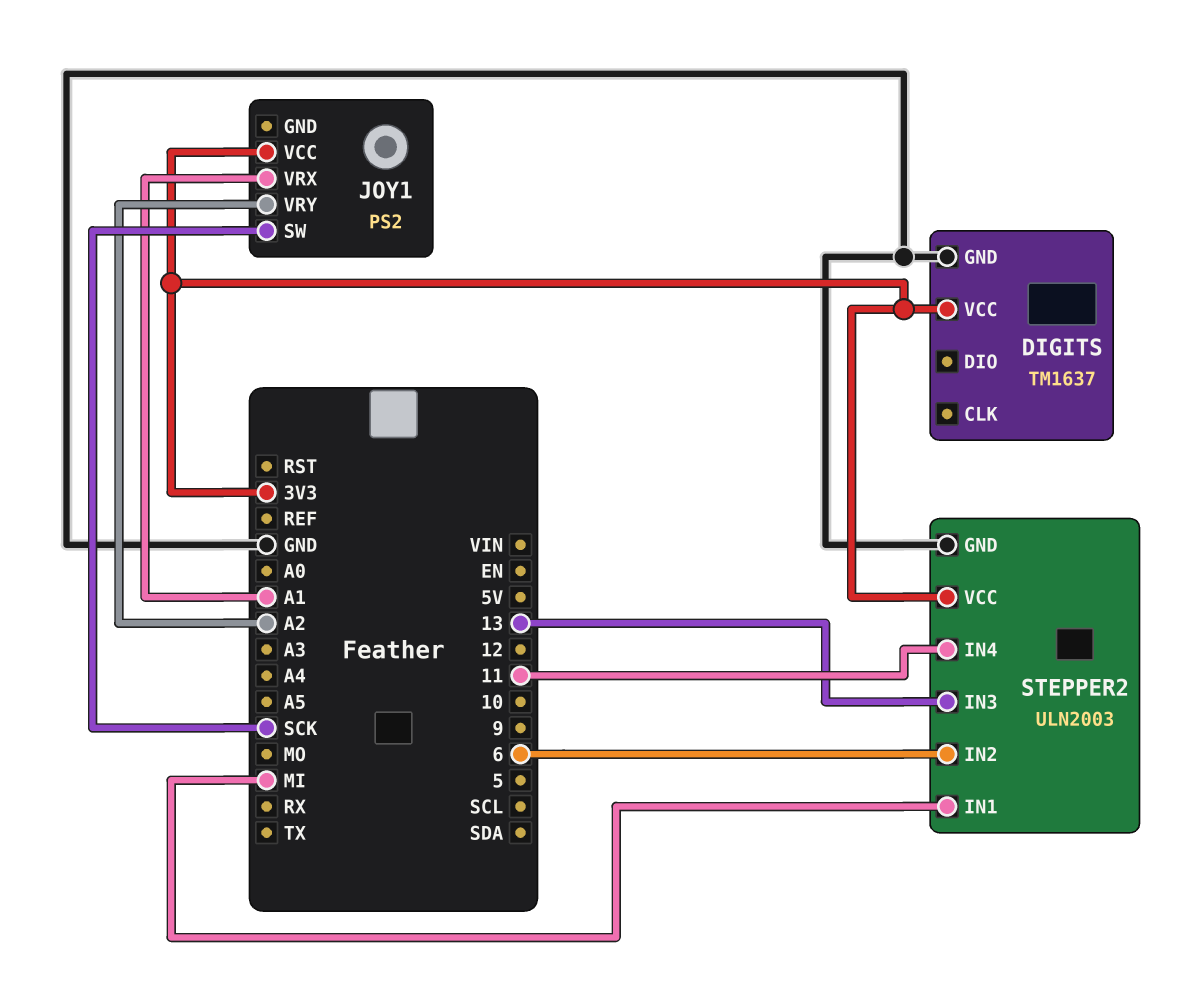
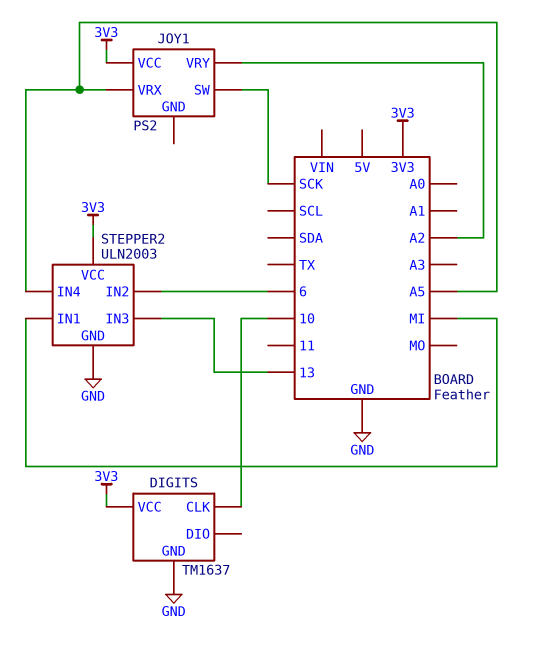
DIGITS pin CLK: none -> 10
JOY1 pin VRX: A1 -> A5
STEPPER2 pin IN4: 11 -> A5

